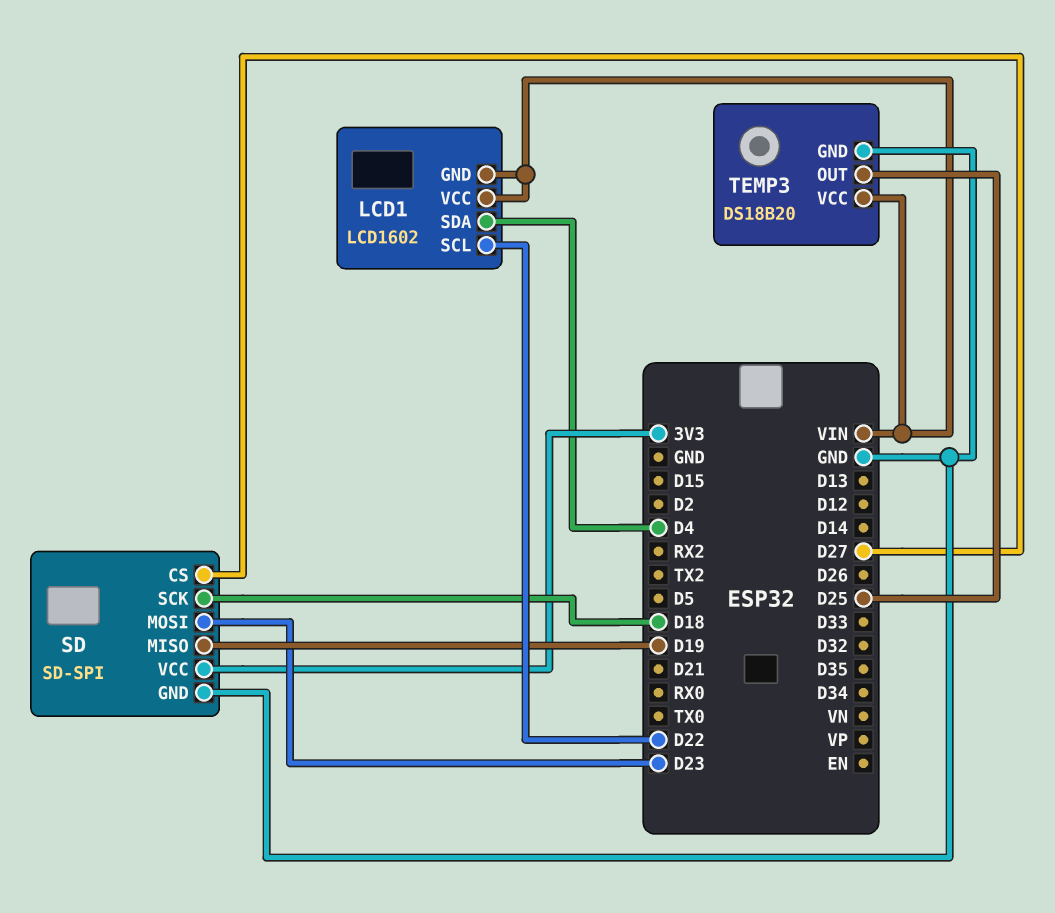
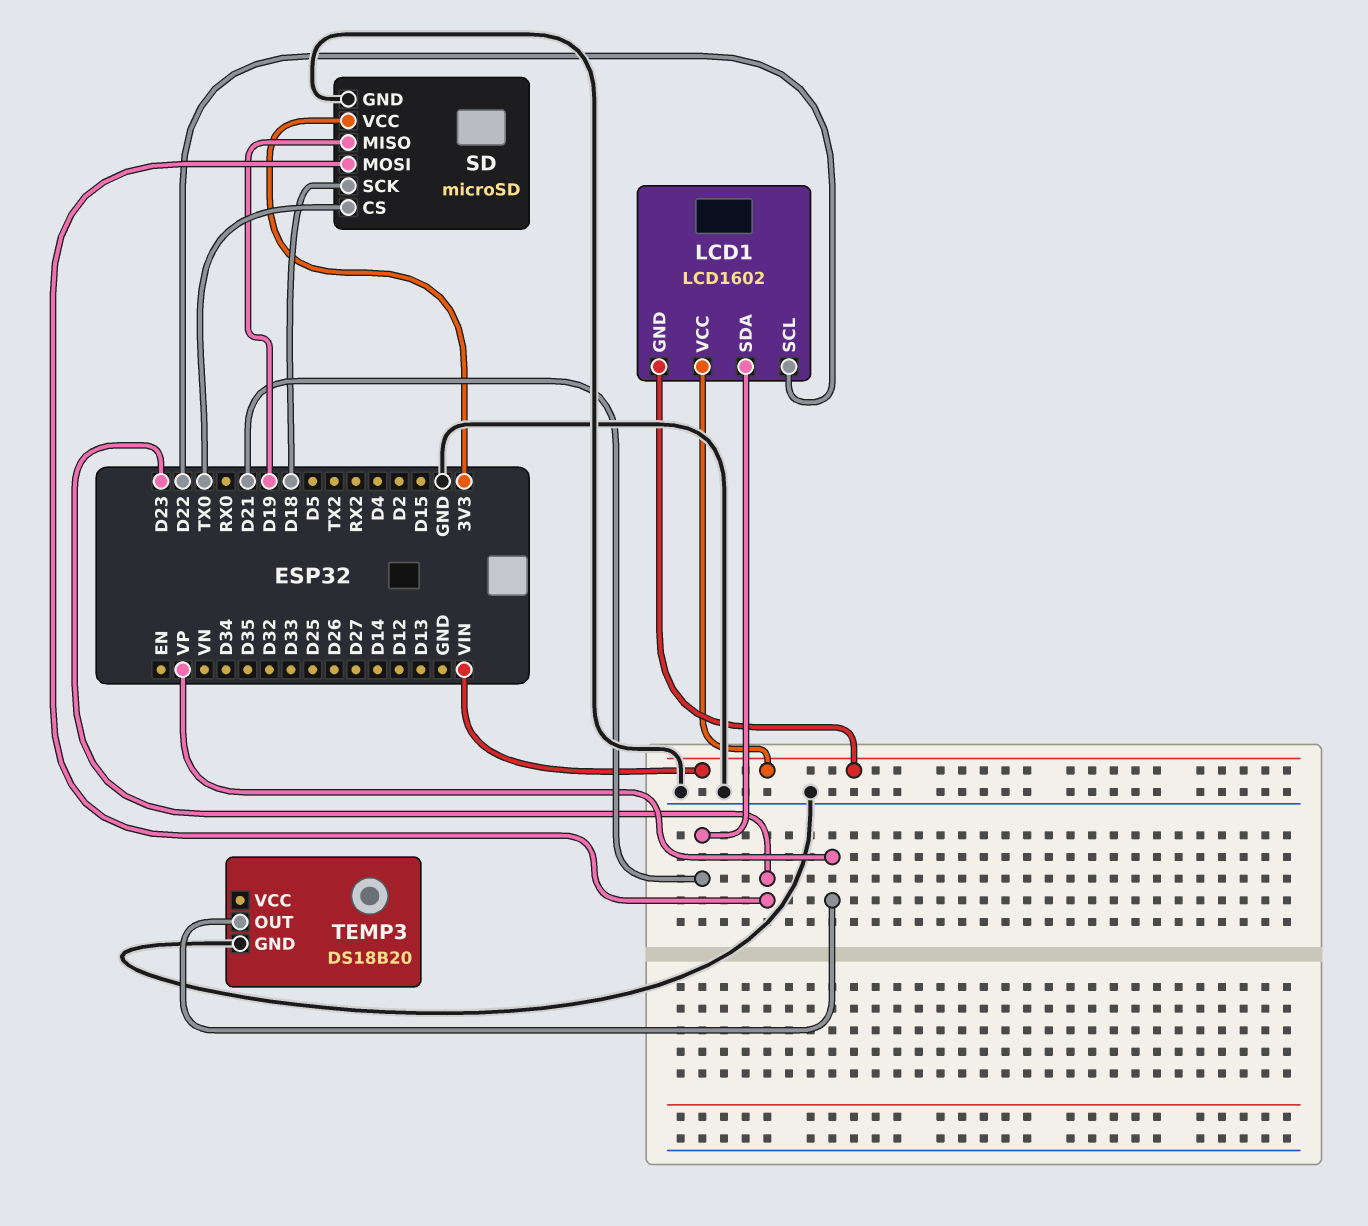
LCD1 pin SDA: D4 -> D21
SD: SD-SPI -> microSD
SD pin CS: D27 -> TX0
TEMP3 pin OUT: D25 -> VP
TEMP3 pin VCC: VIN -> none

